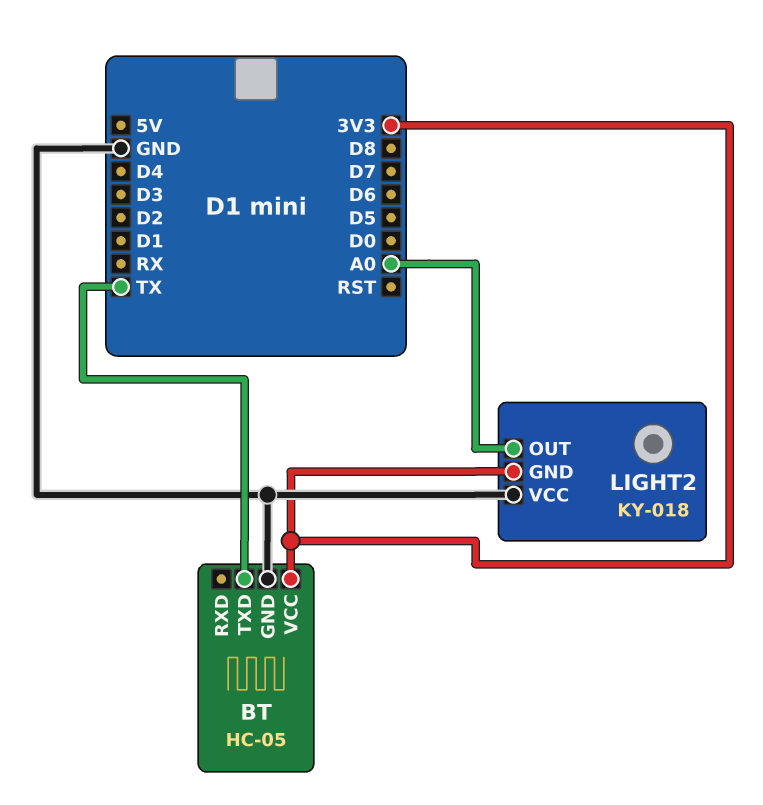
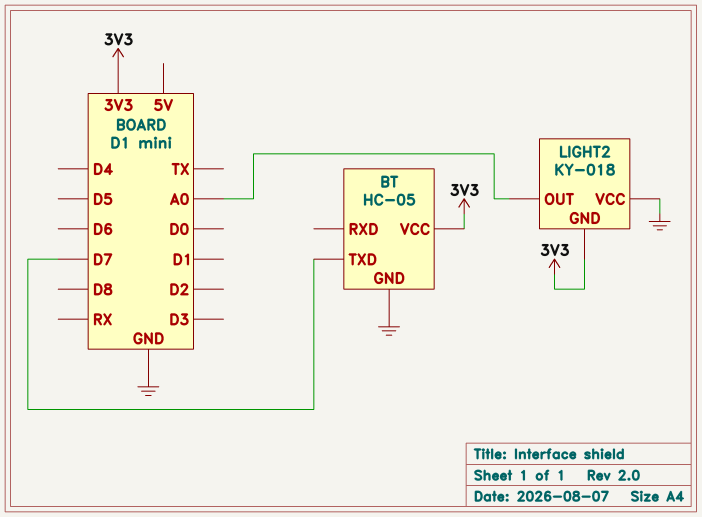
BT pin TXD: TX -> D7

